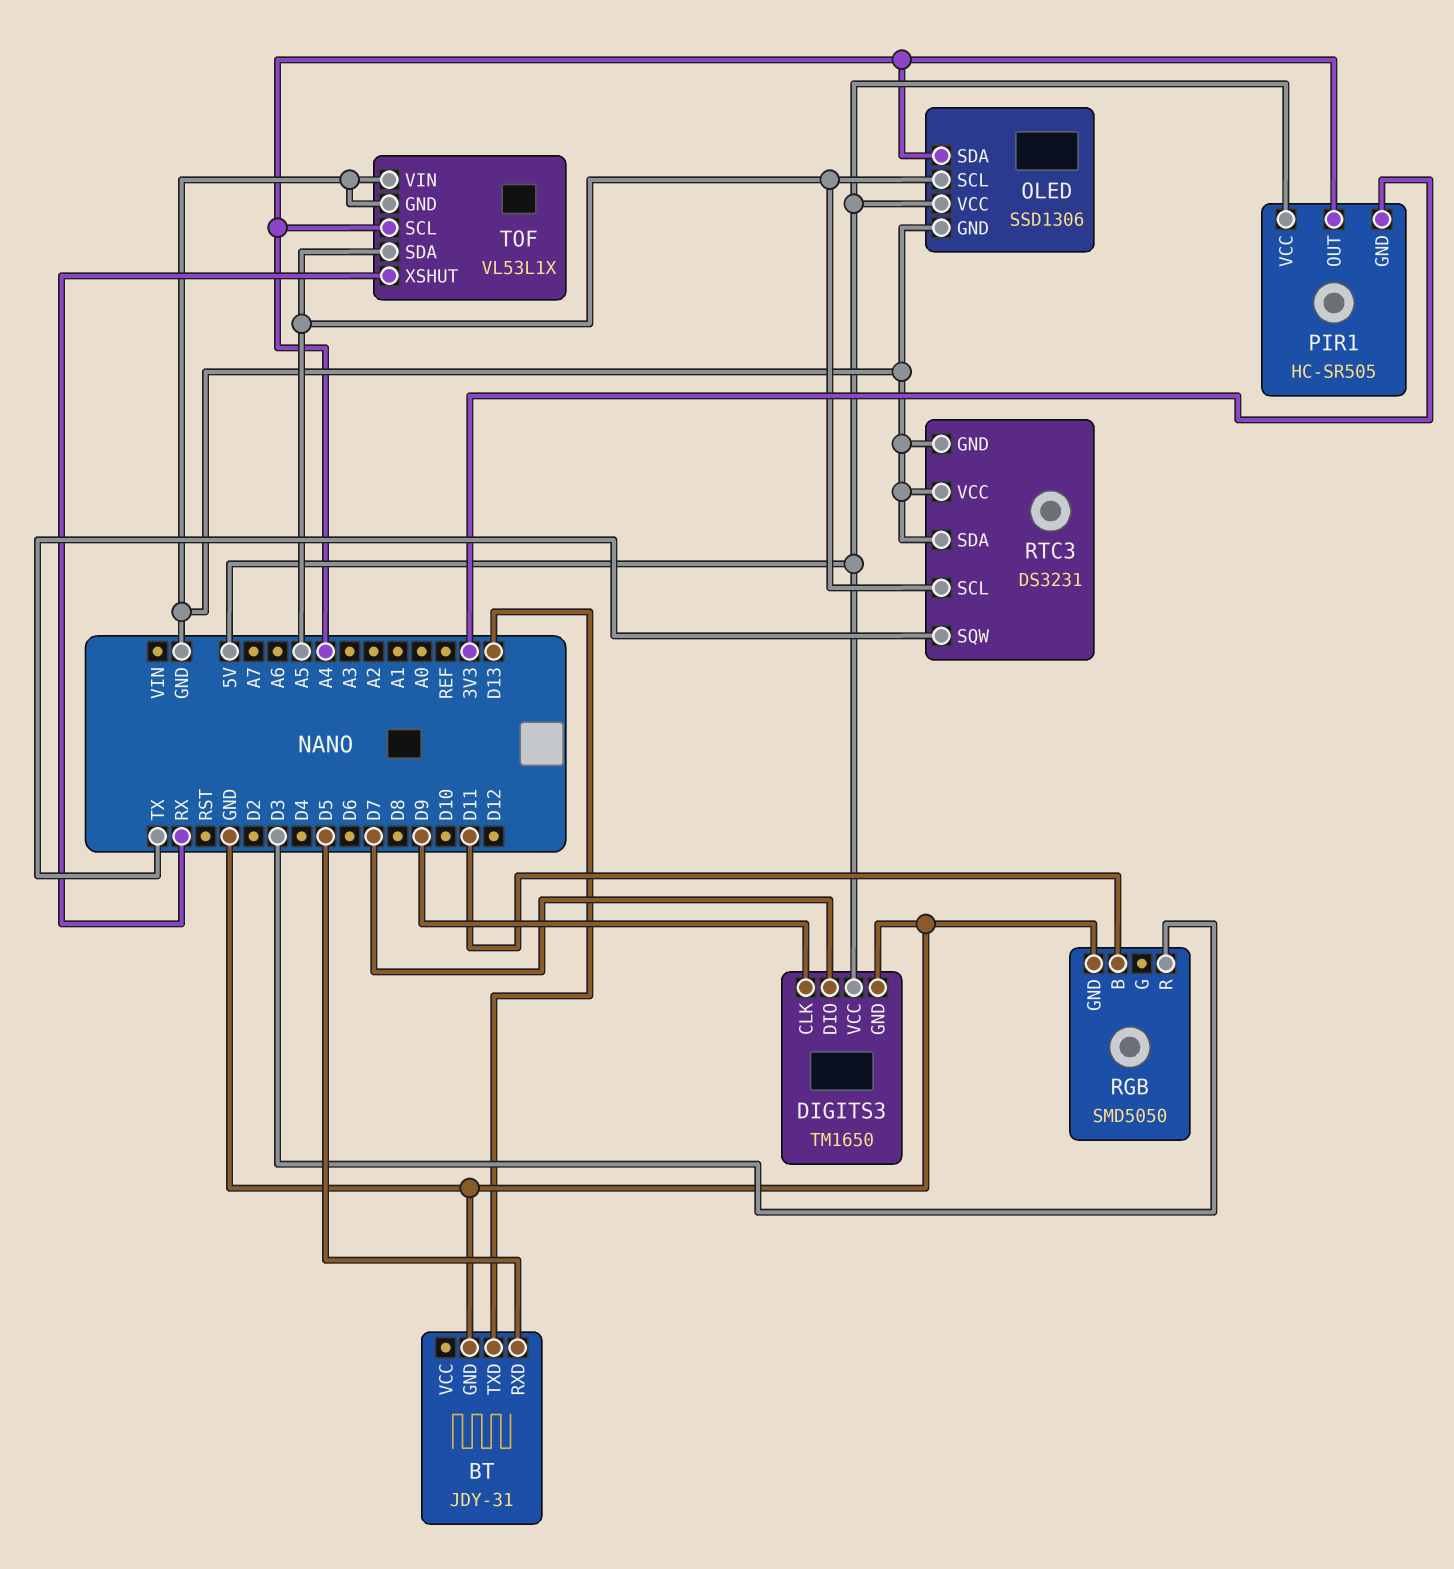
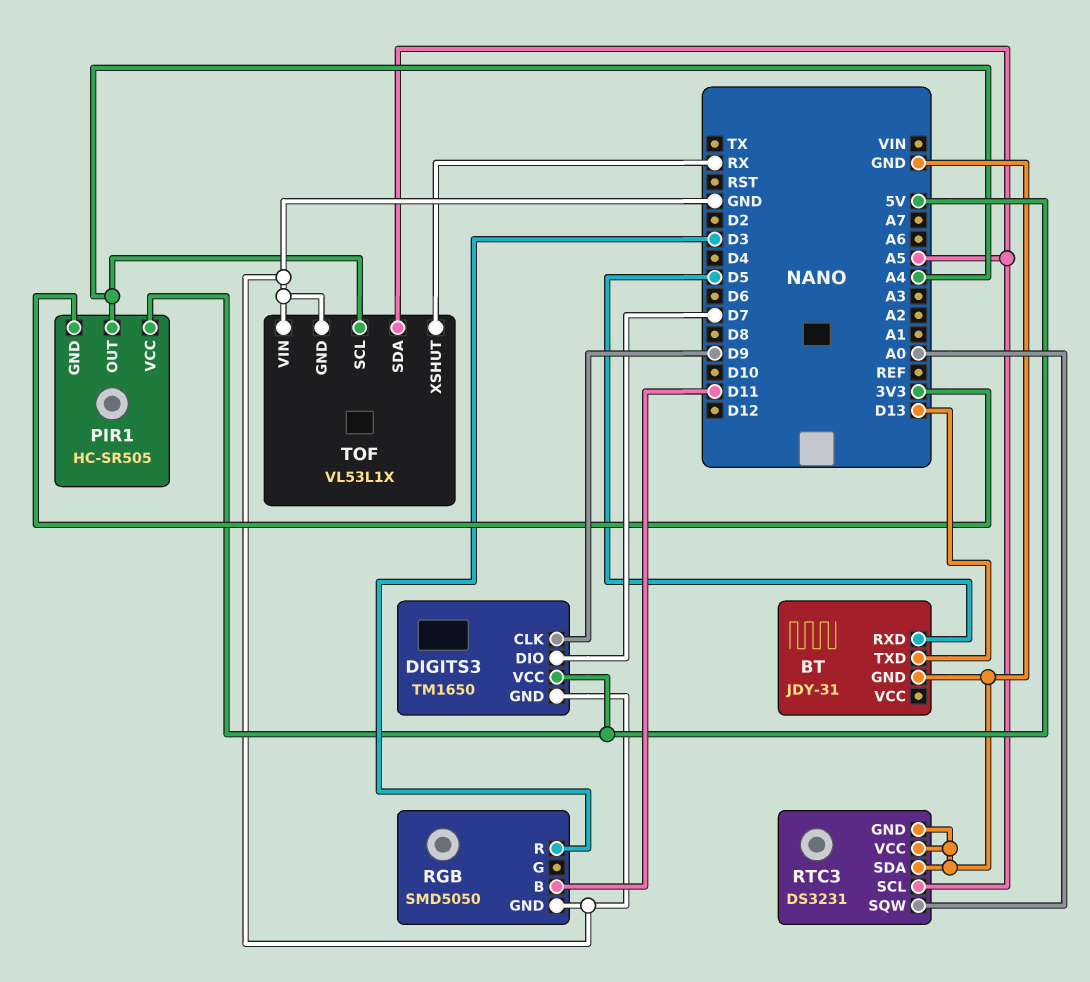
OLED: SSD1306 -> none
OLED pin GND: GND -> none
OLED pin SCL: A5 -> none
OLED pin SDA: A4 -> none
OLED pin VCC: 5V -> none
RTC3 pin SQW: TX -> A0

